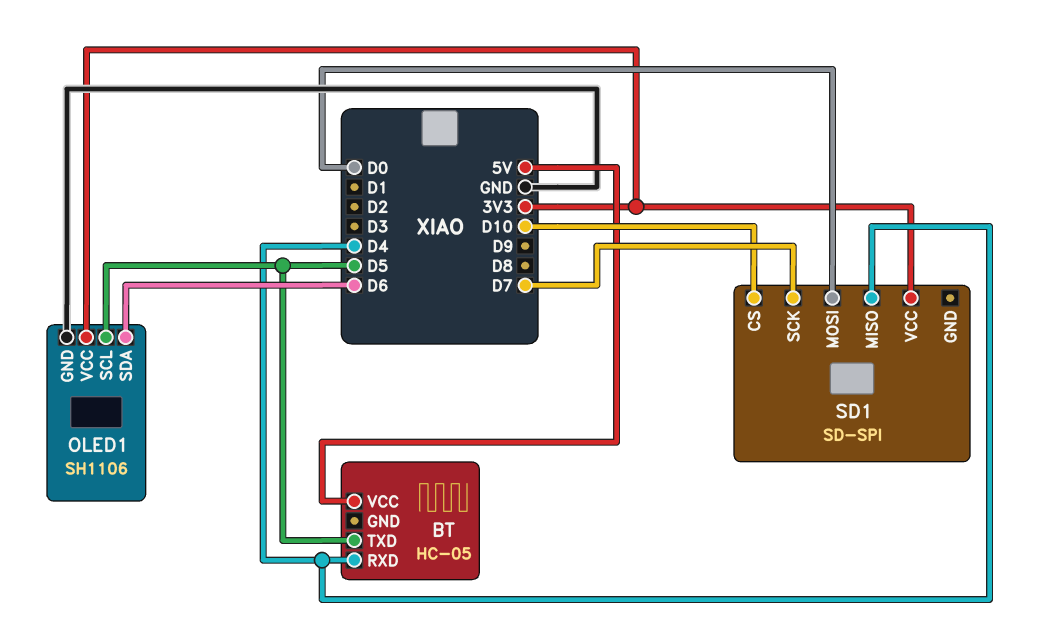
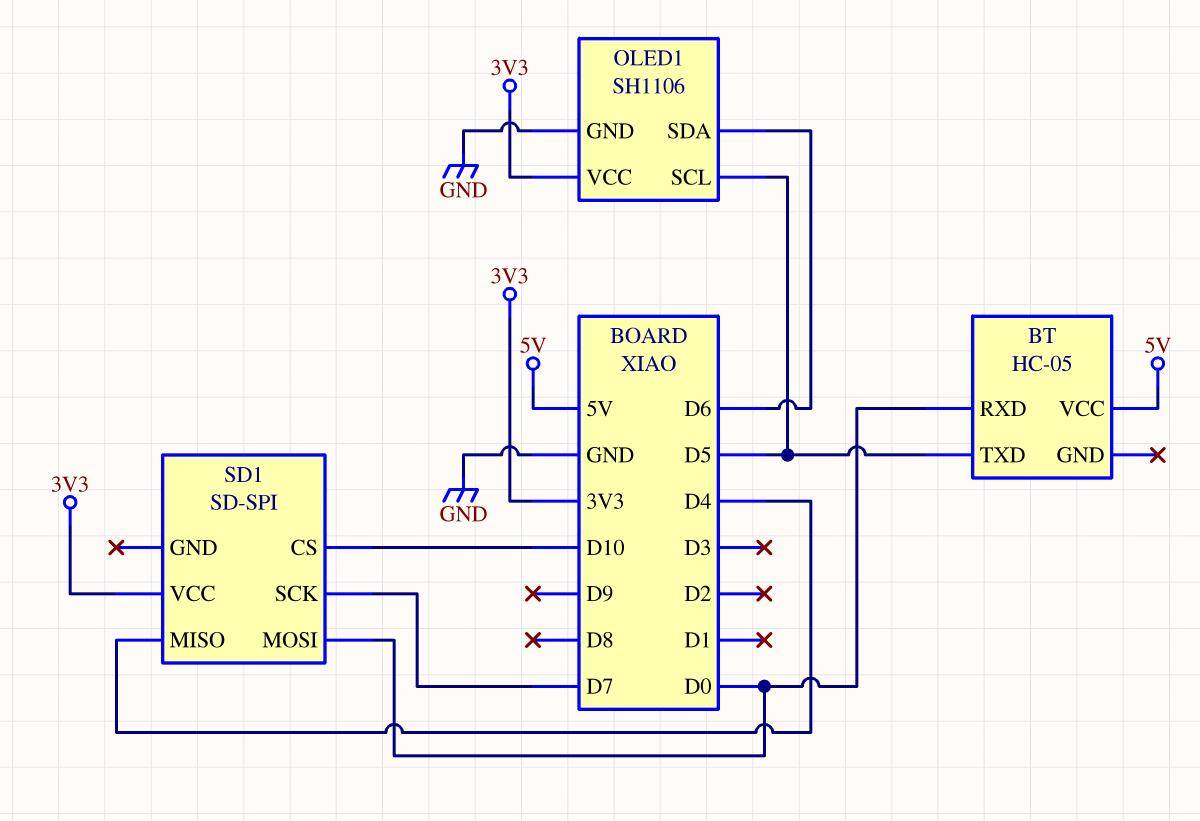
BT pin RXD: D4 -> D0

